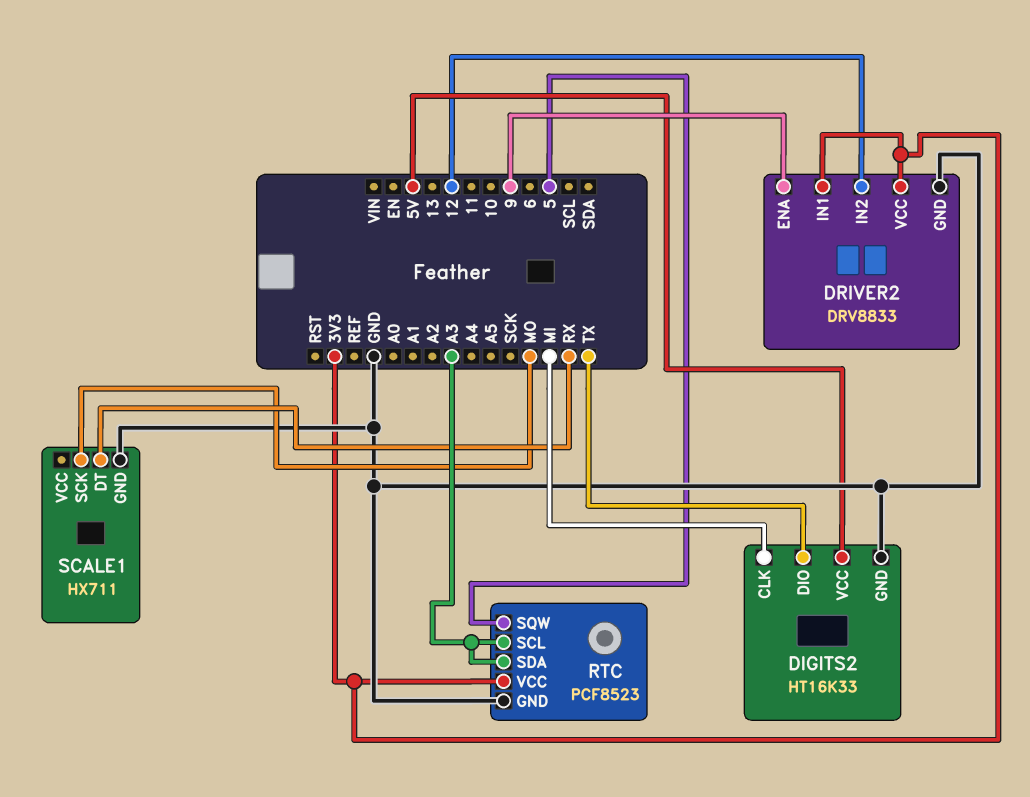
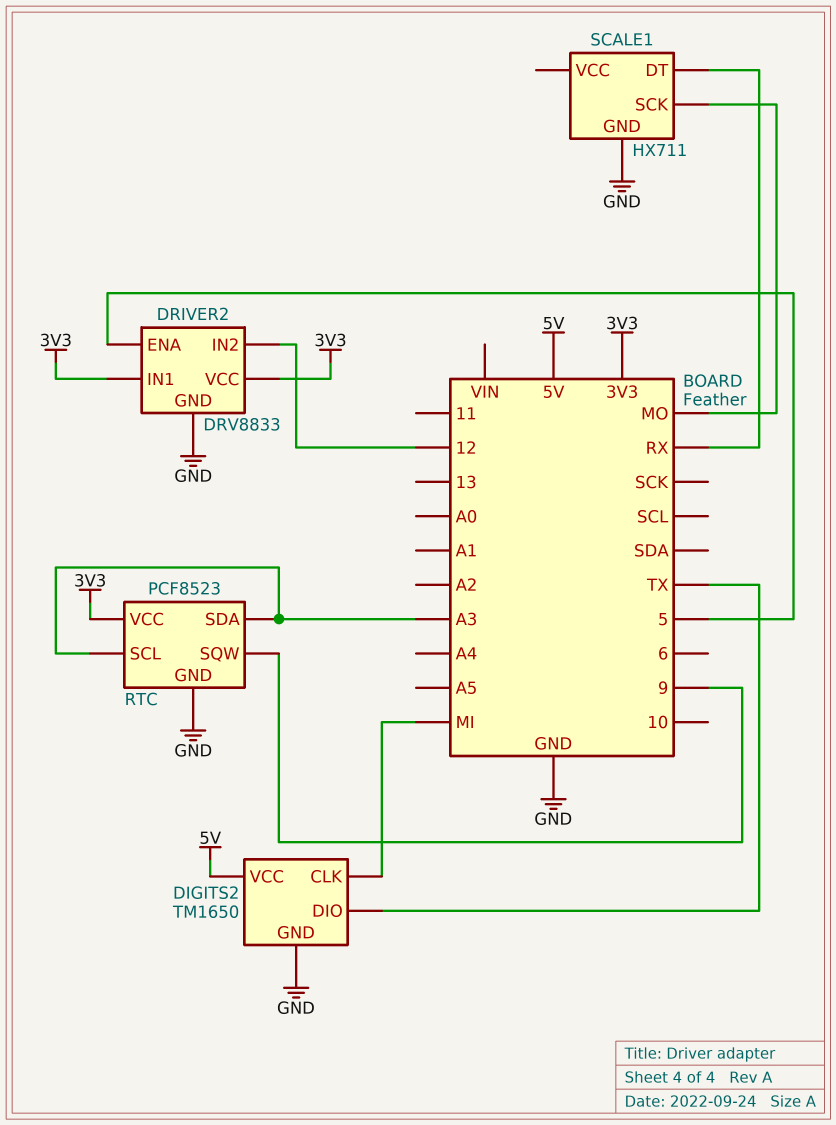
DIGITS2: HT16K33 -> TM1650
DRIVER2 pin ENA: 9 -> 5
RTC pin SQW: 5 -> 9

